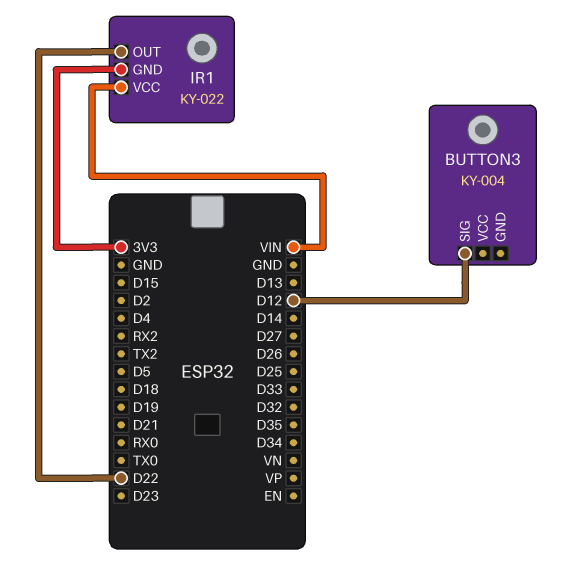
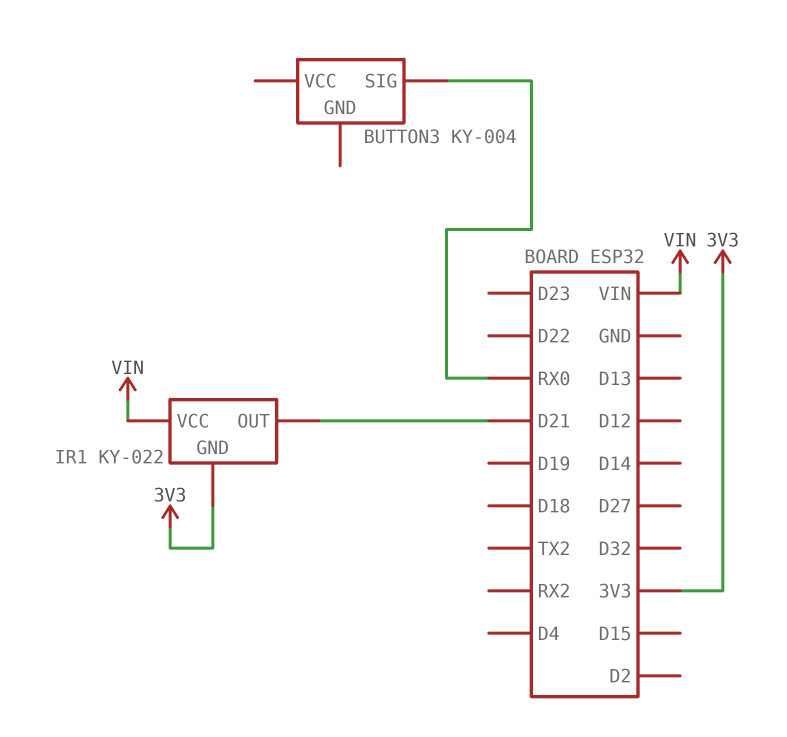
BUTTON3 pin SIG: D12 -> RX0
IR1 pin OUT: D22 -> D21

